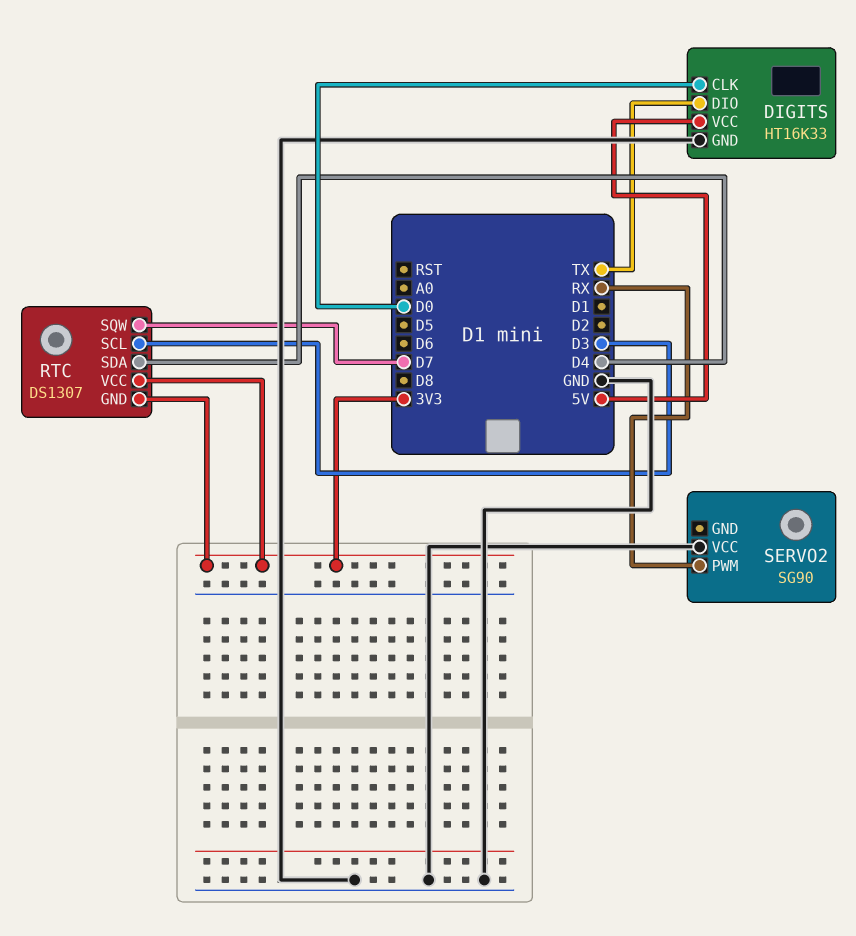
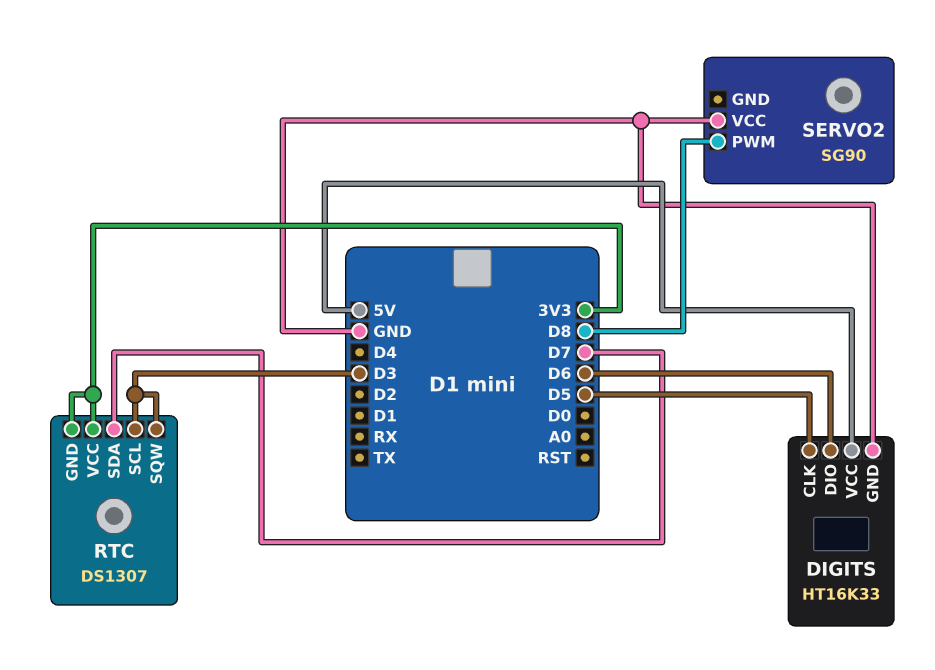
DIGITS pin CLK: D0 -> D5
DIGITS pin DIO: TX -> D6
RTC pin SDA: D4 -> D7
RTC pin SQW: D7 -> D3
SERVO2 pin PWM: RX -> D8

